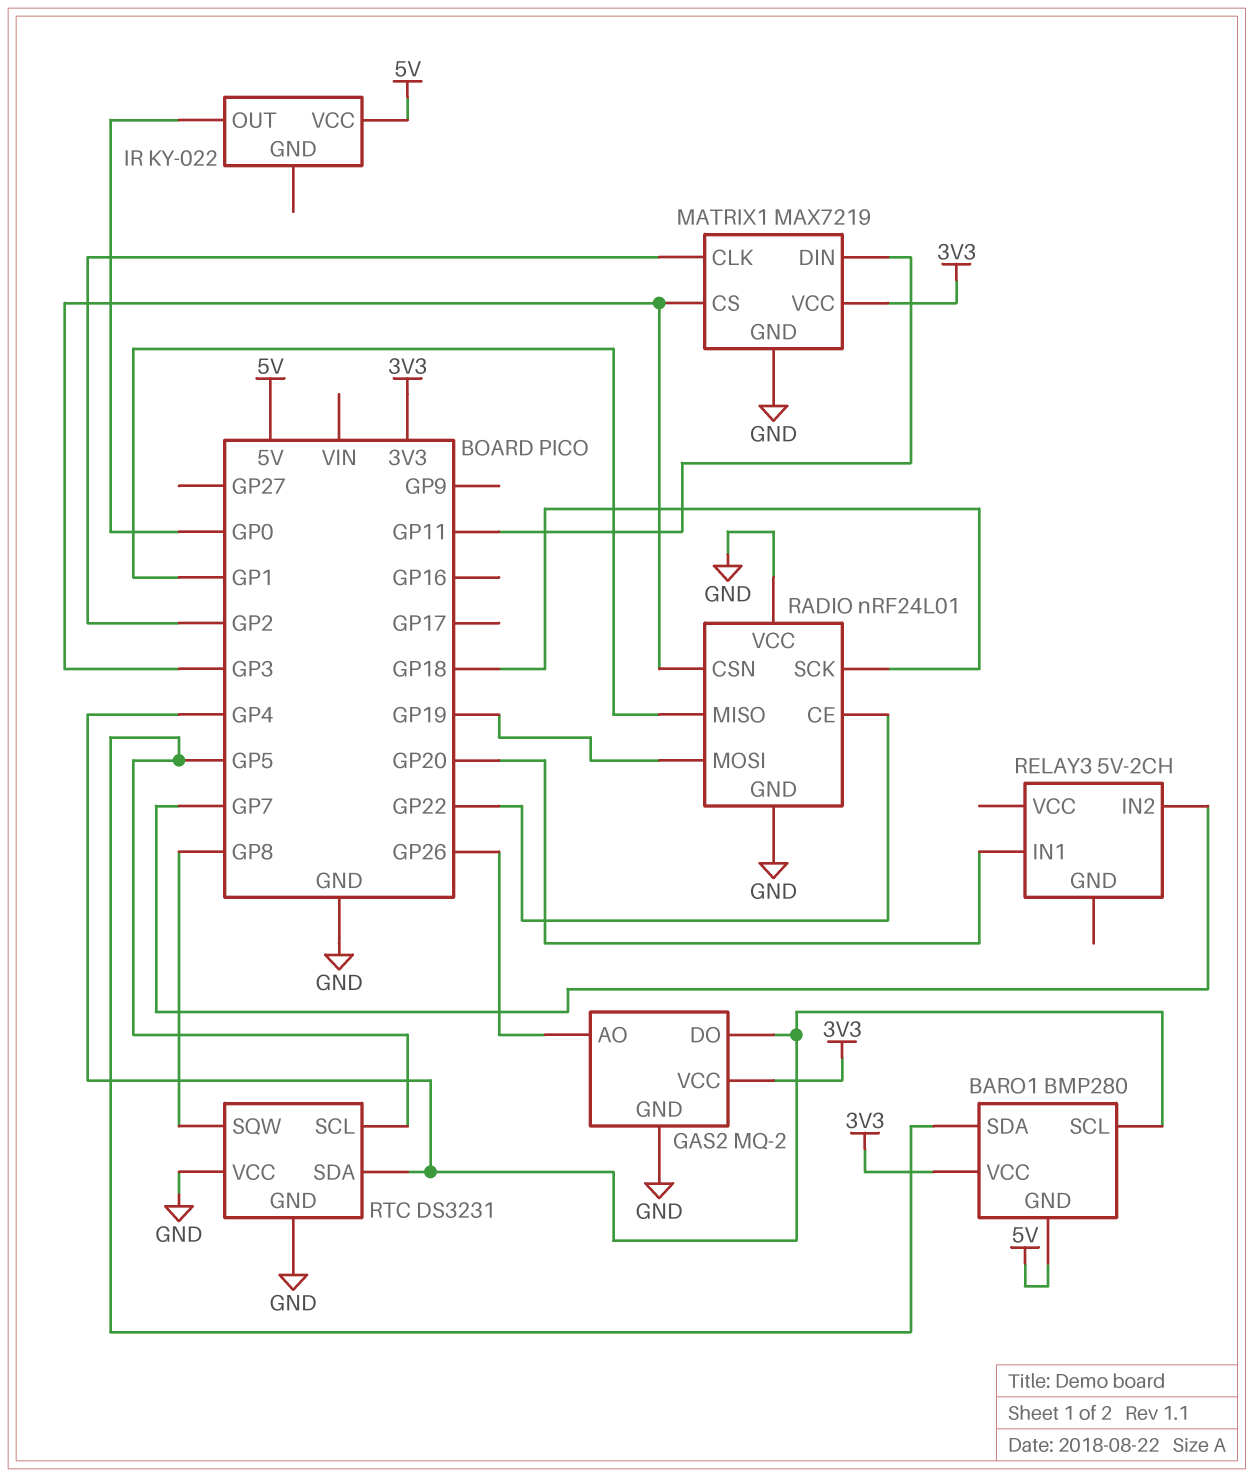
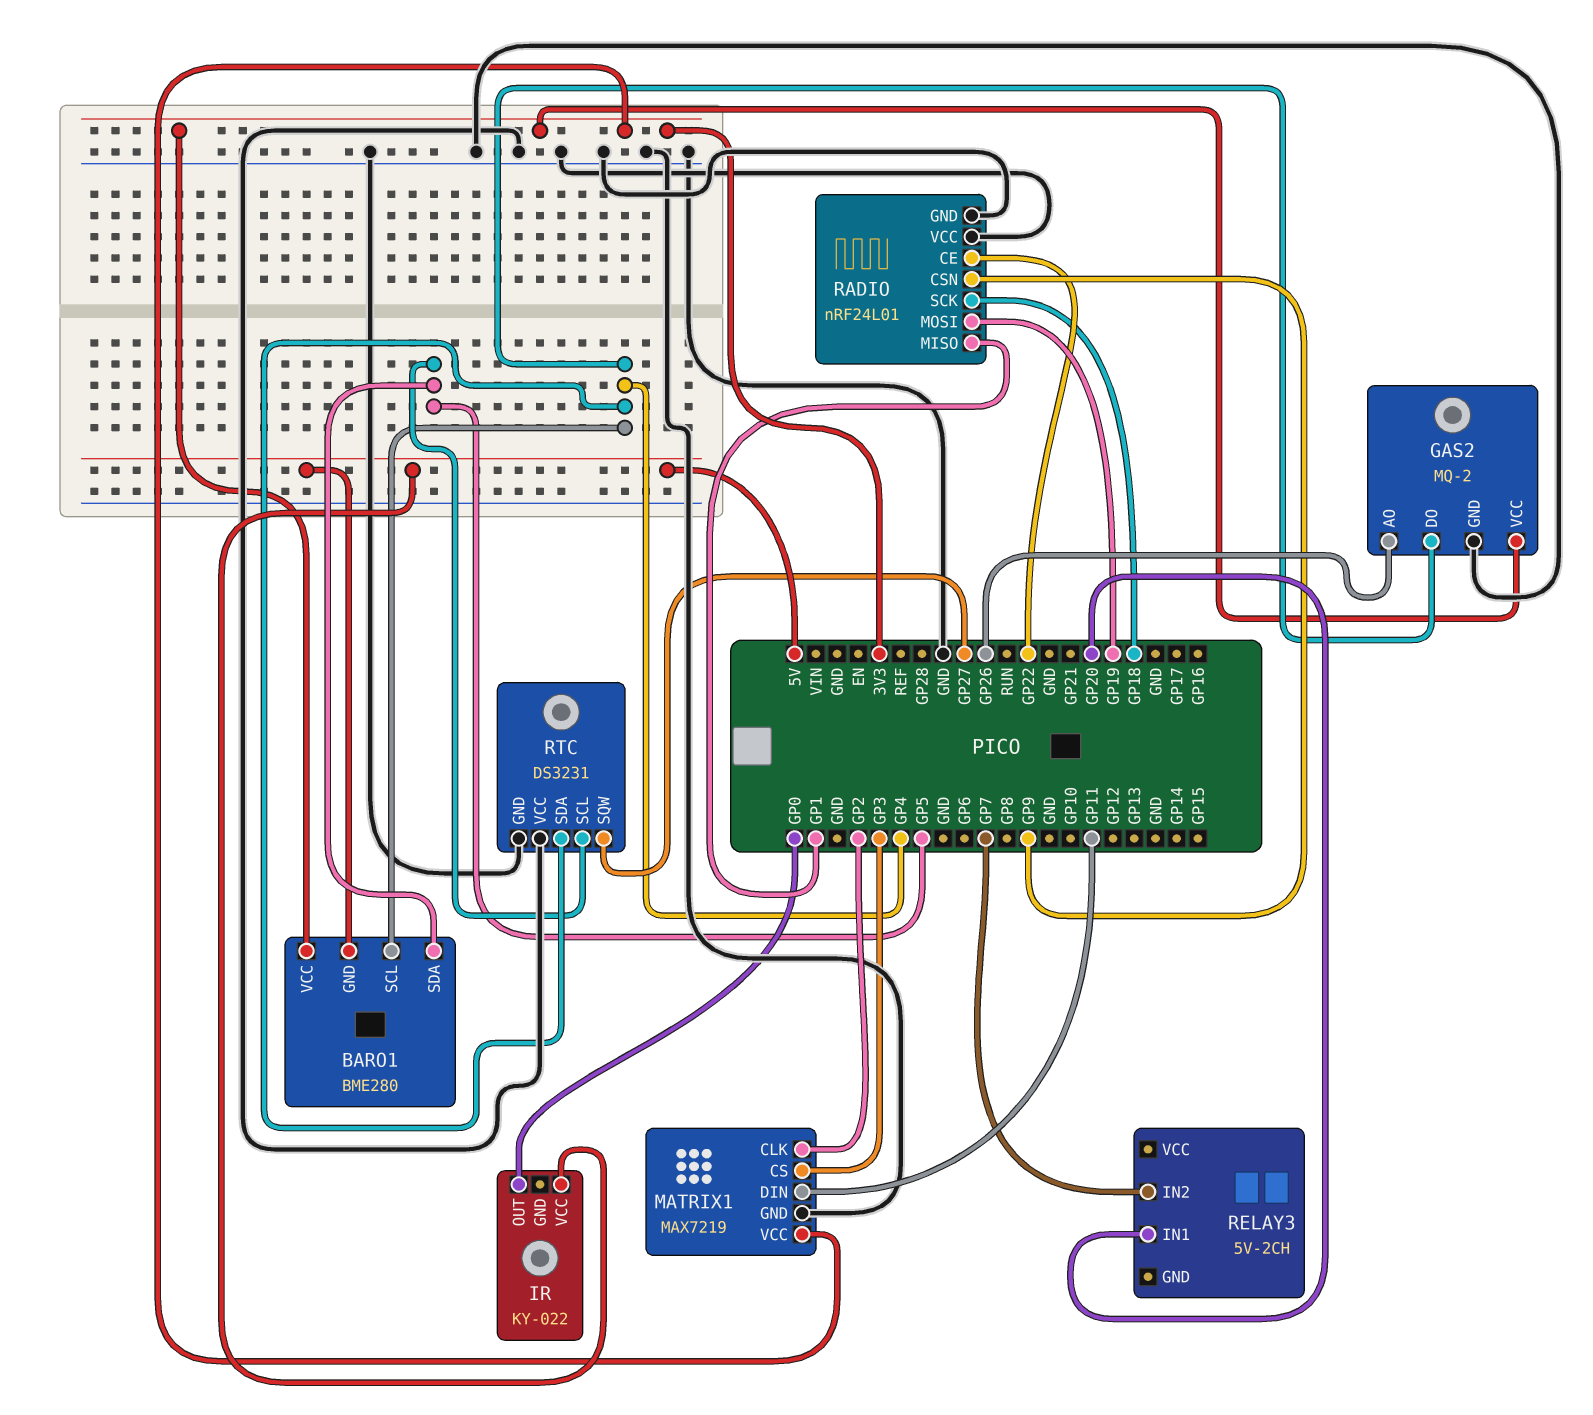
BARO1: BMP280 -> BME280
RADIO pin CSN: GP3 -> GP9
RTC pin SQW: GP8 -> GP27

